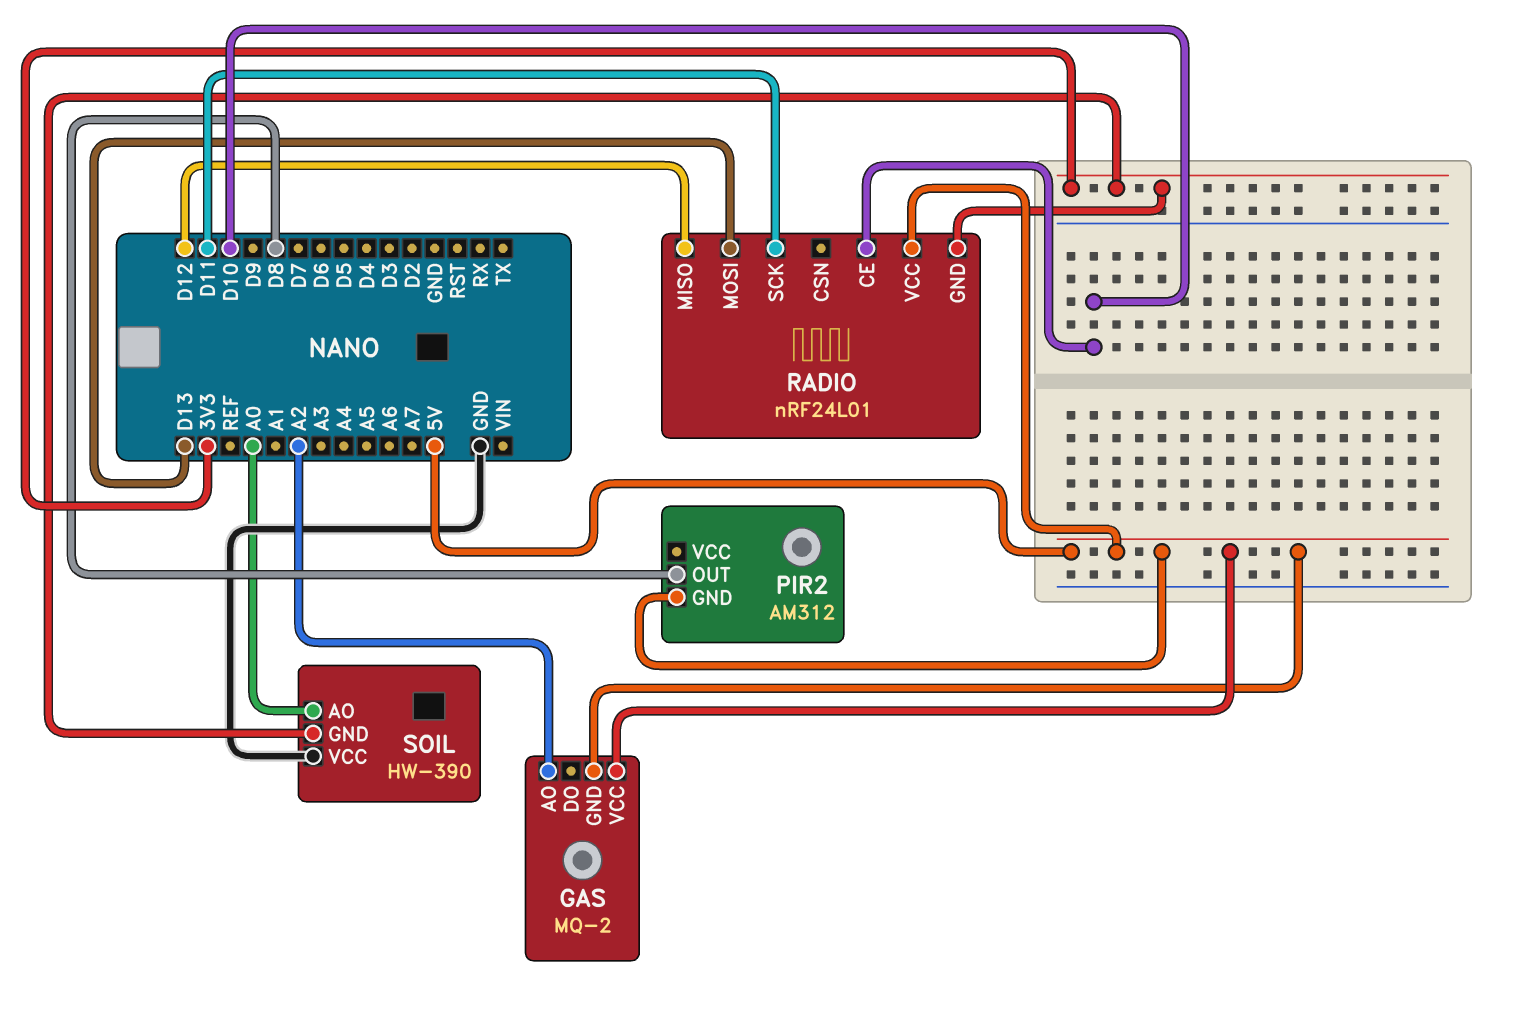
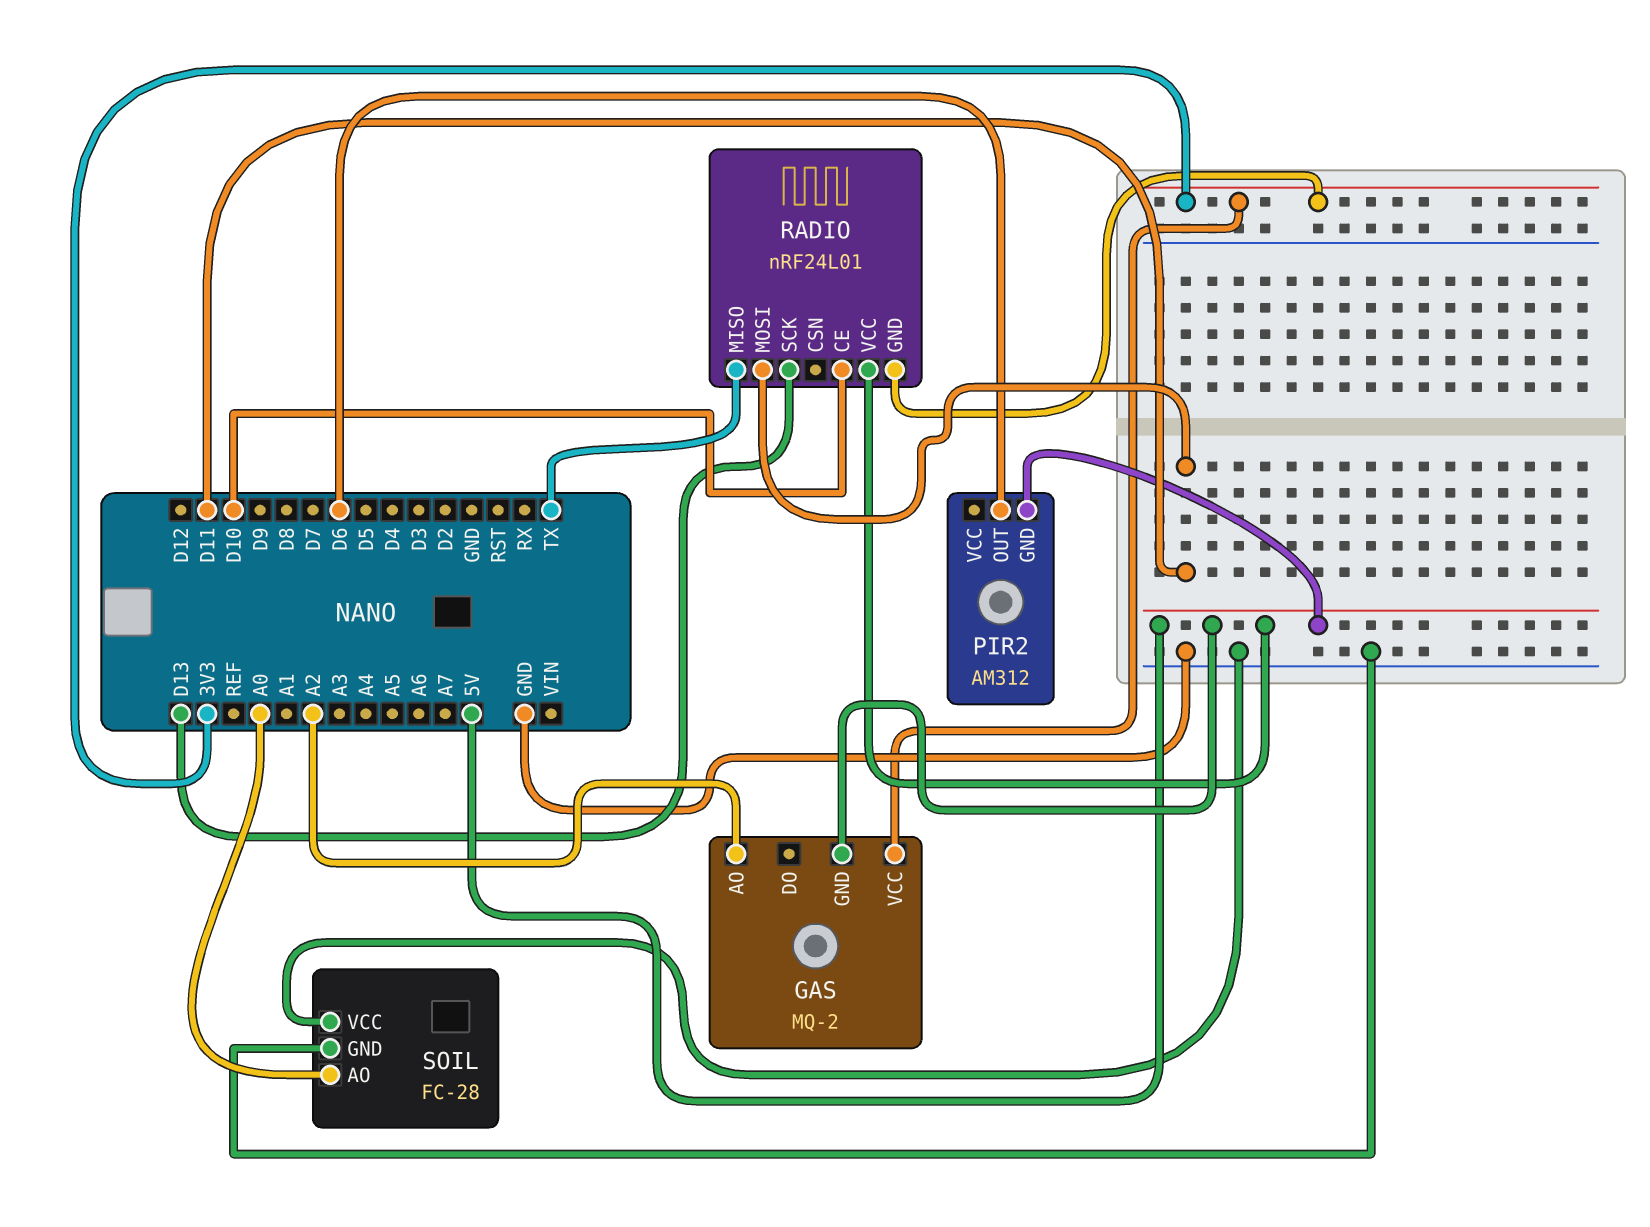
GAS pin VCC: 5V -> 3V3
PIR2 pin OUT: D8 -> D6
RADIO pin MISO: D12 -> TX
RADIO pin MOSI: D13 -> D11
RADIO pin SCK: D11 -> D13
SOIL: HW-390 -> FC-28
SOIL pin GND: 3V3 -> GND

